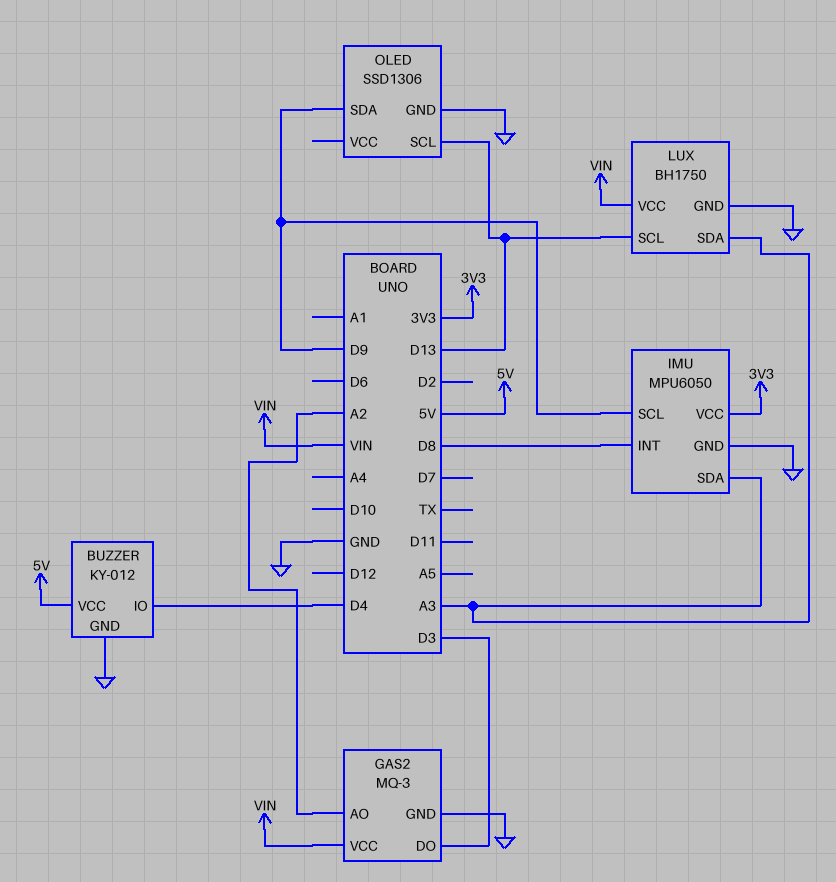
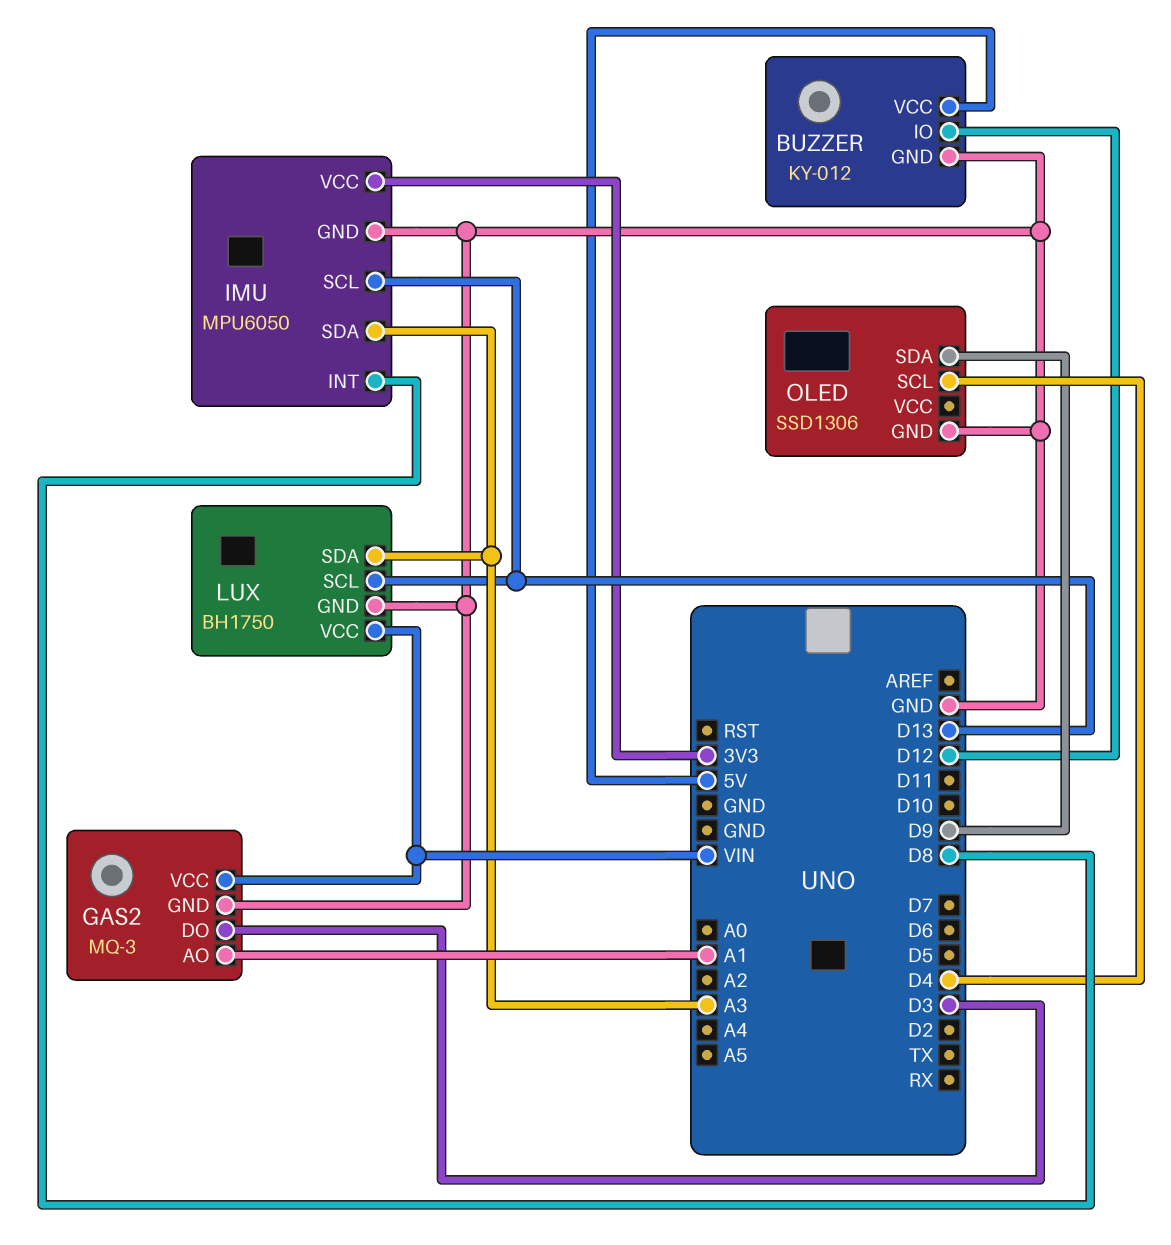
BUZZER pin IO: D4 -> D12
GAS2 pin AO: A2 -> A1
IMU pin SCL: D9 -> D13
OLED pin SCL: D13 -> D4

